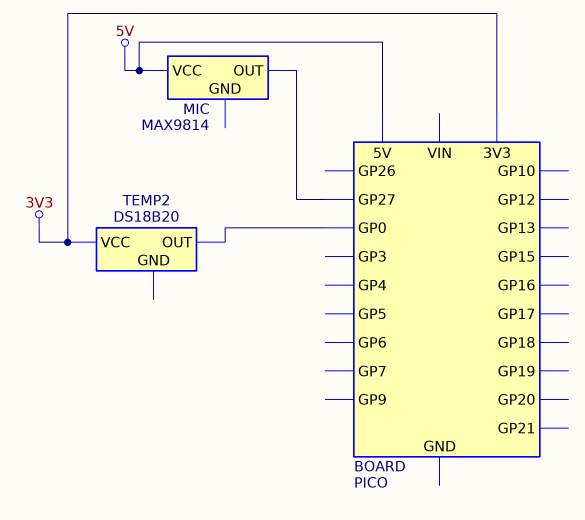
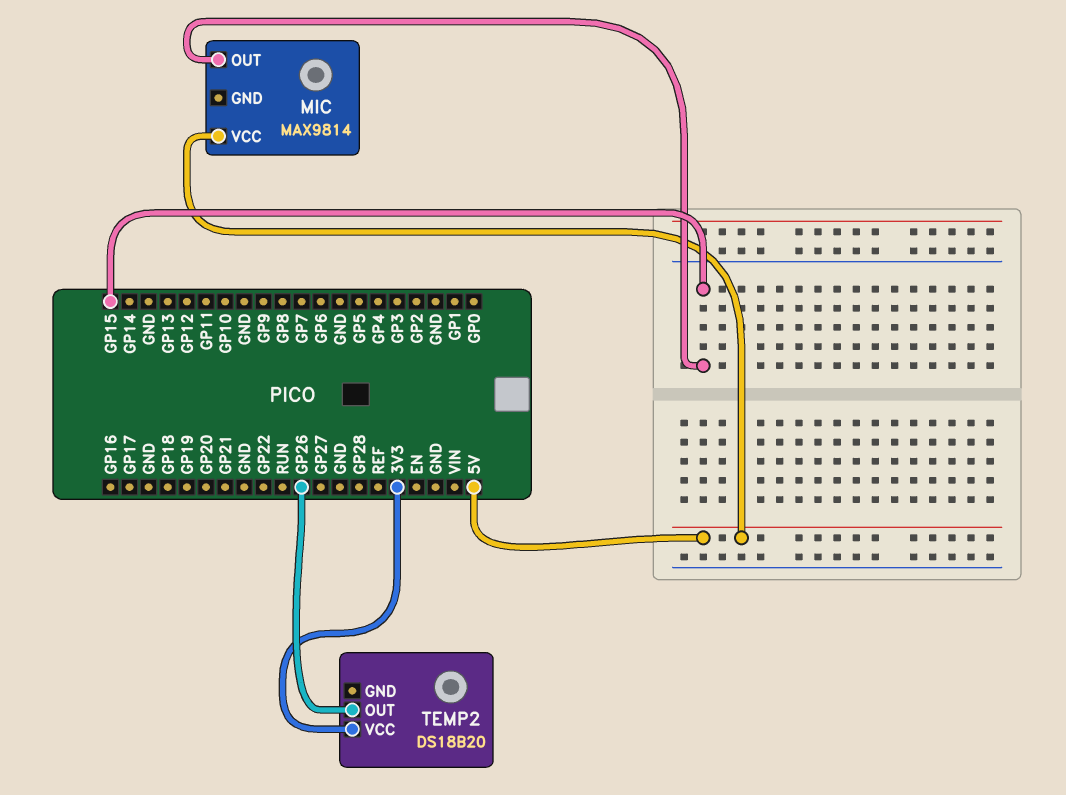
MIC pin OUT: GP27 -> GP15
TEMP2 pin OUT: GP0 -> GP26

